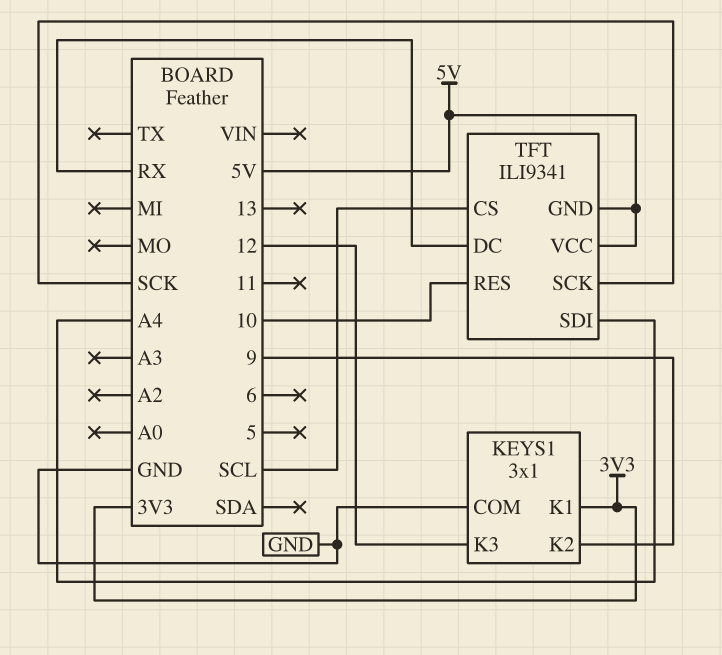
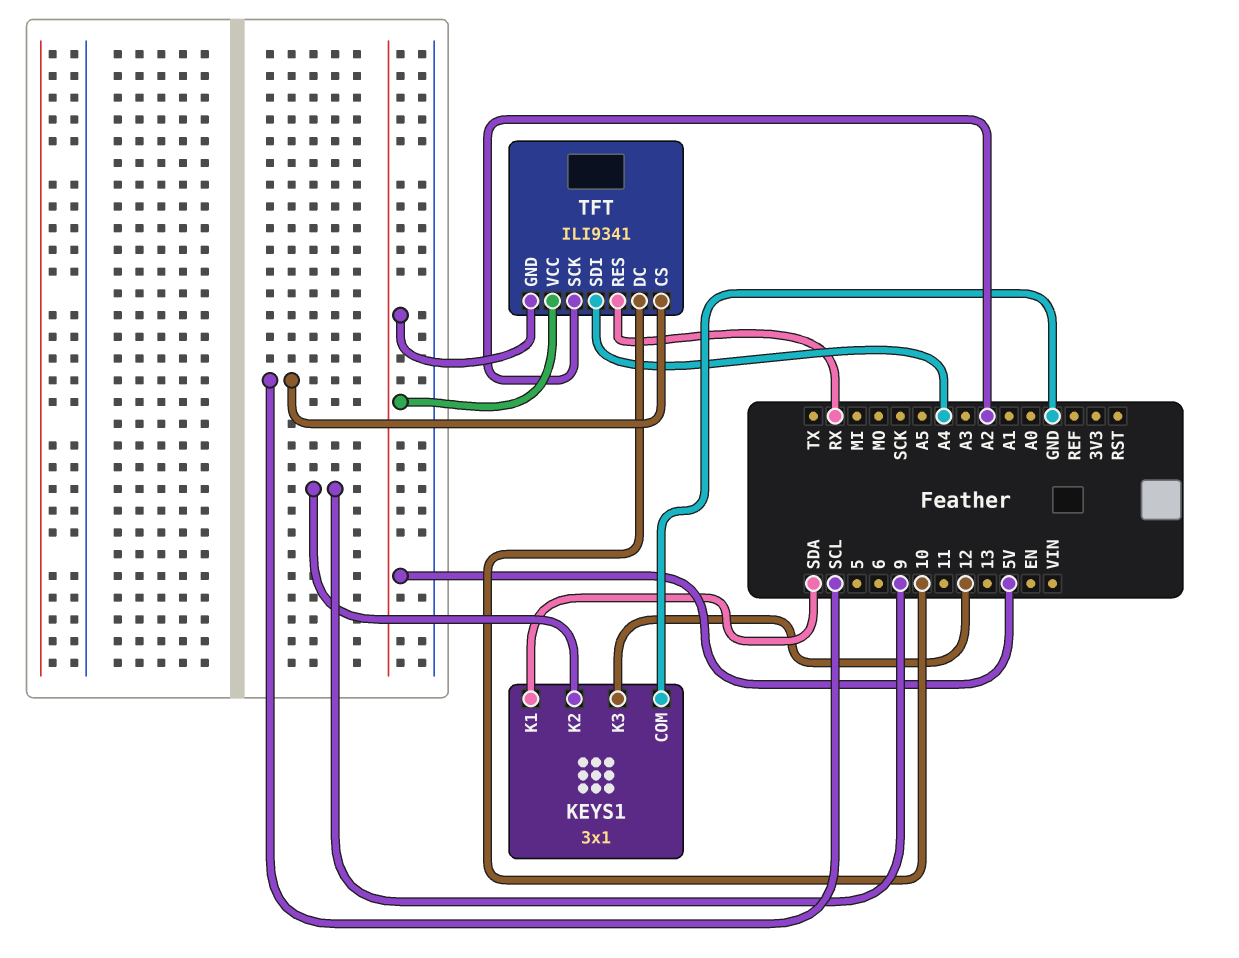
KEYS1 pin K1: 3V3 -> SDA
TFT pin DC: RX -> 10
TFT pin RES: 10 -> RX
TFT pin SCK: SCK -> A2

